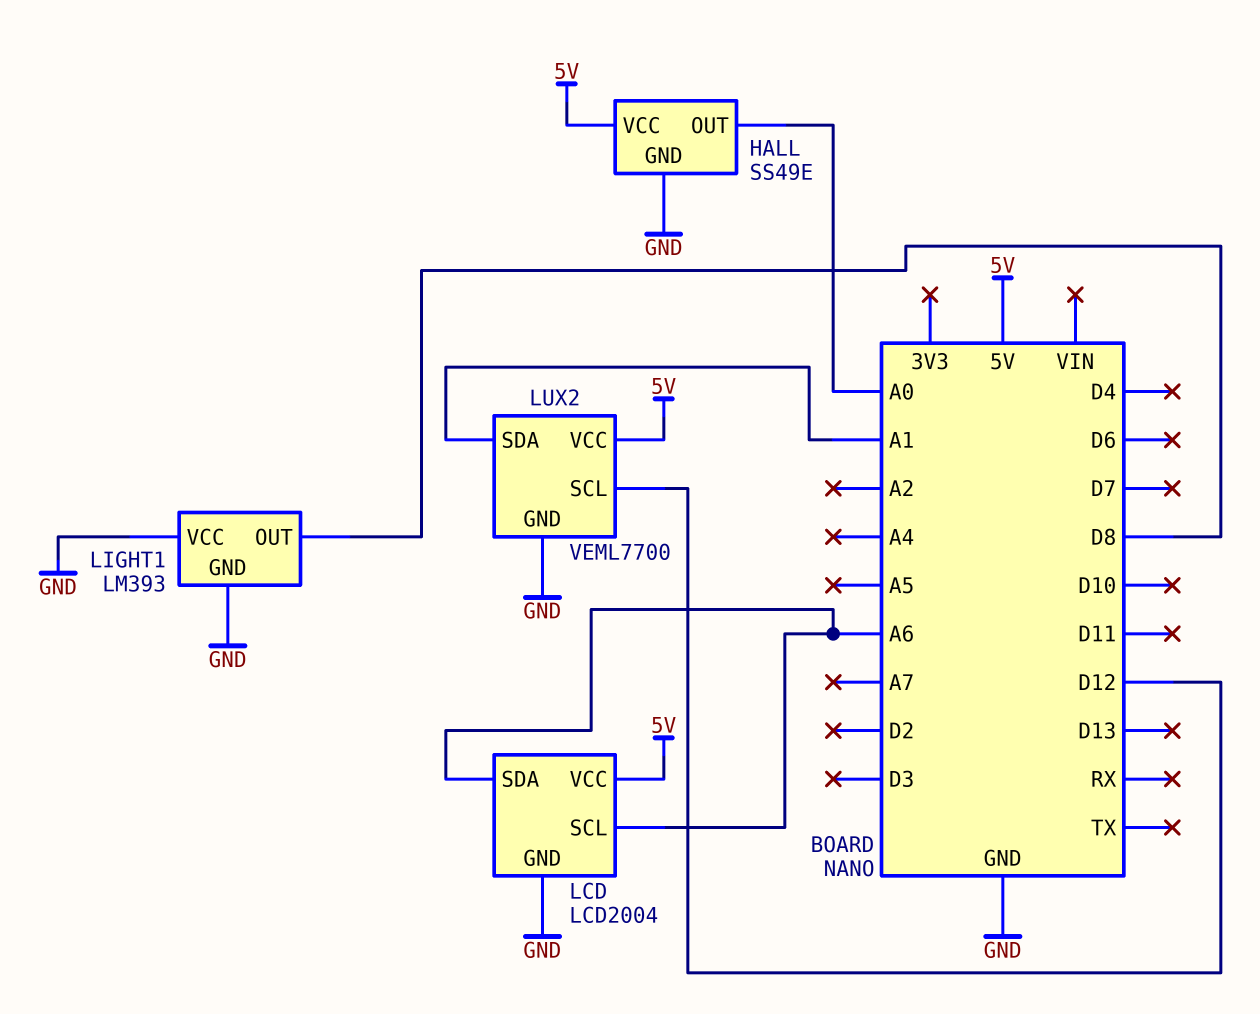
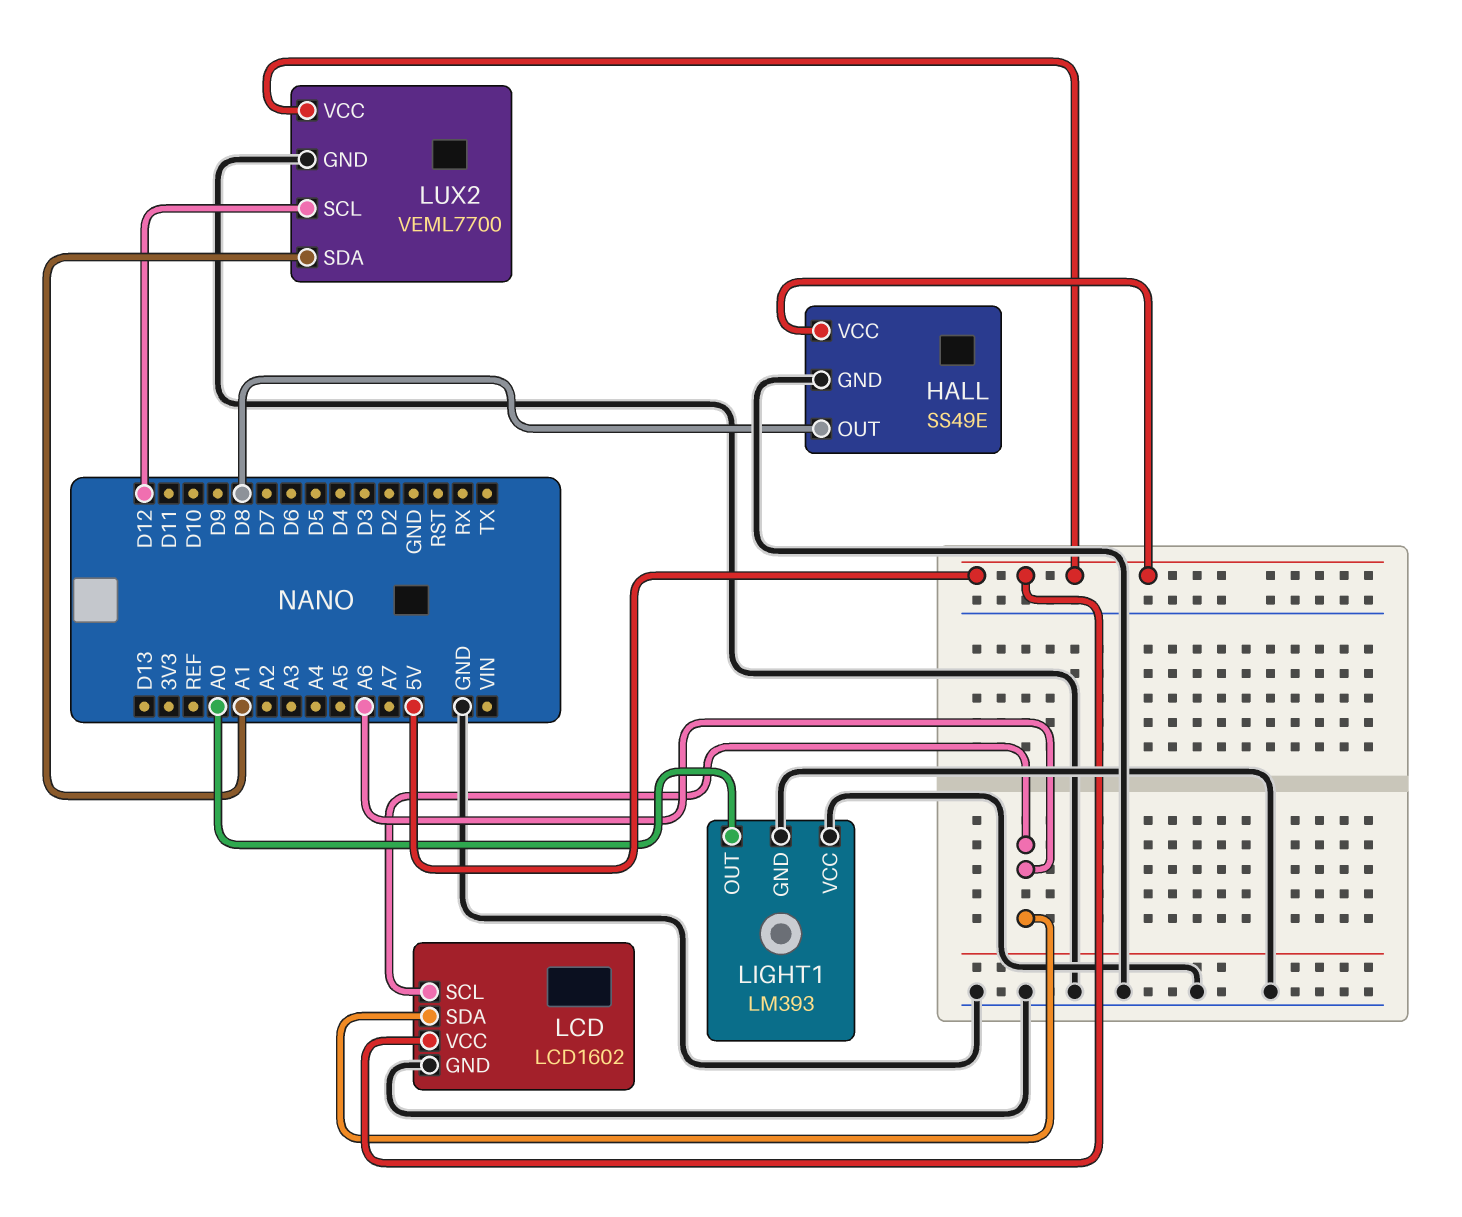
HALL pin OUT: A0 -> D8
LCD: LCD2004 -> LCD1602
LIGHT1 pin OUT: D8 -> A0

